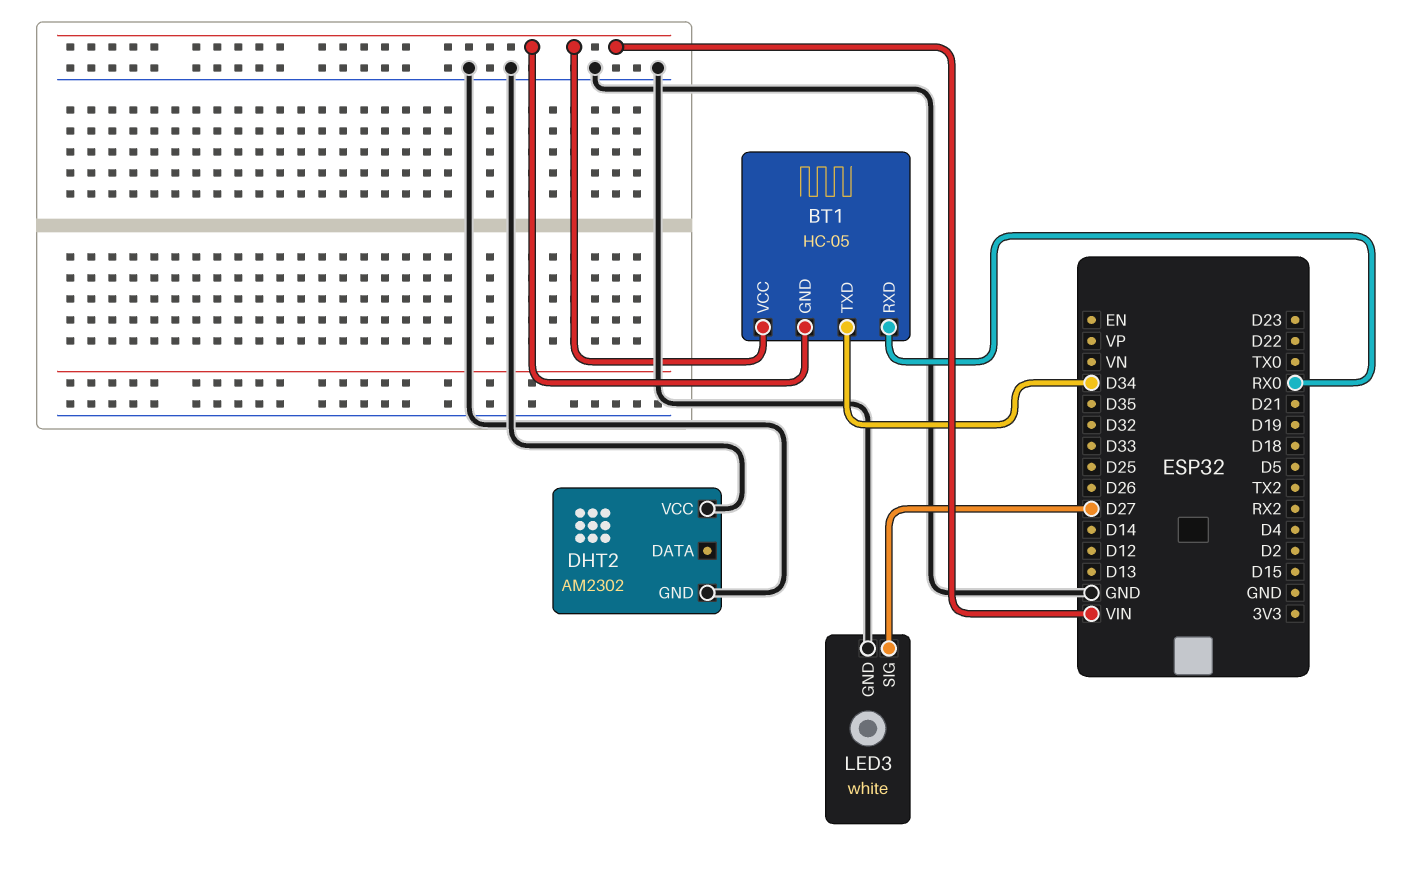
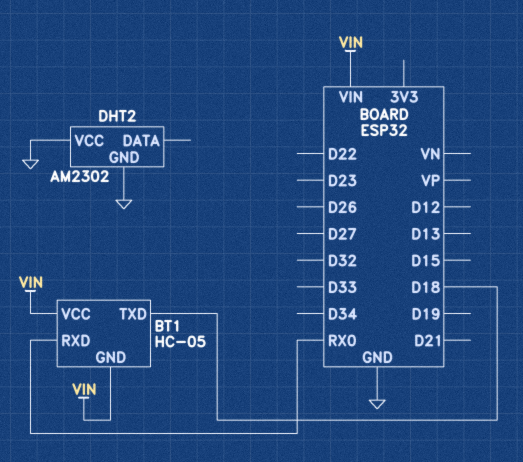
BT1 pin TXD: D34 -> D18
LED3: white -> none
LED3 pin GND: GND -> none
LED3 pin SIG: D27 -> none

